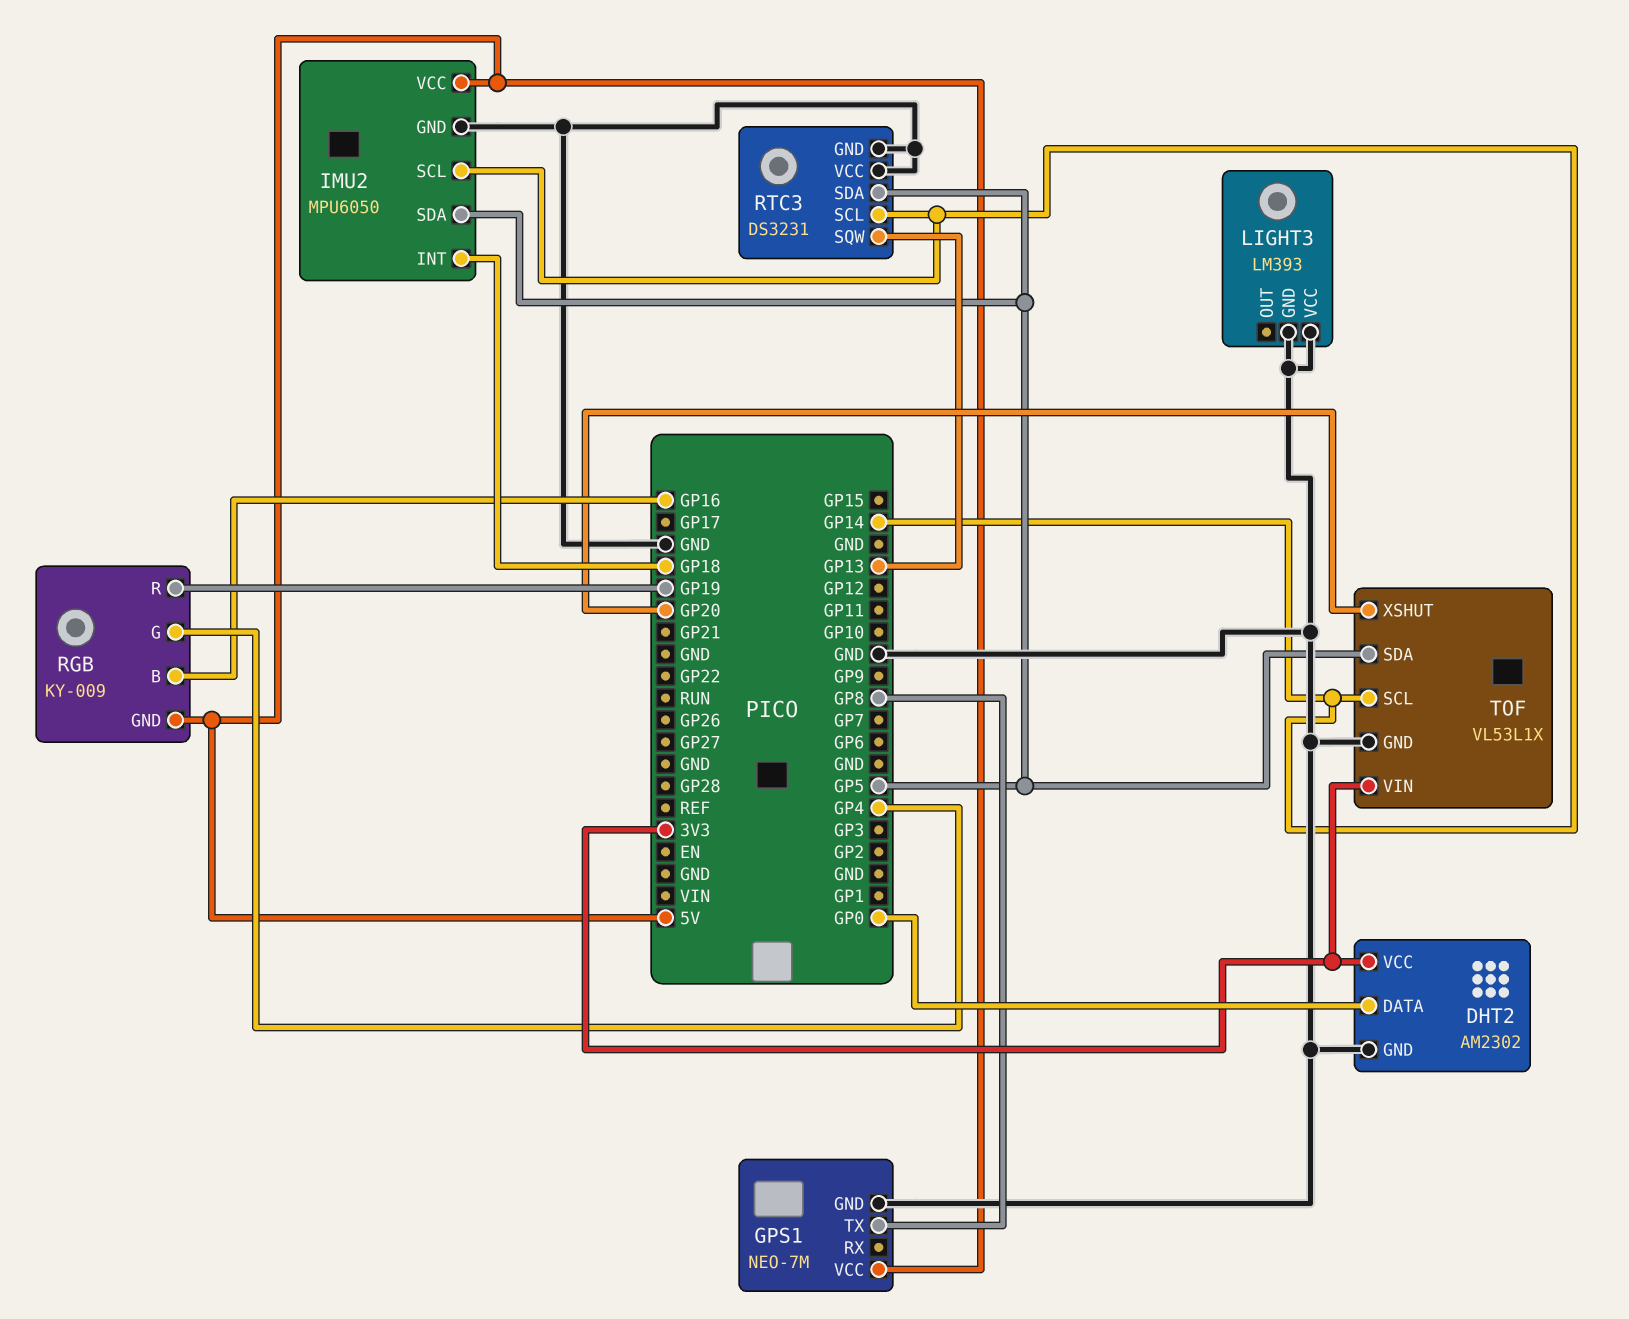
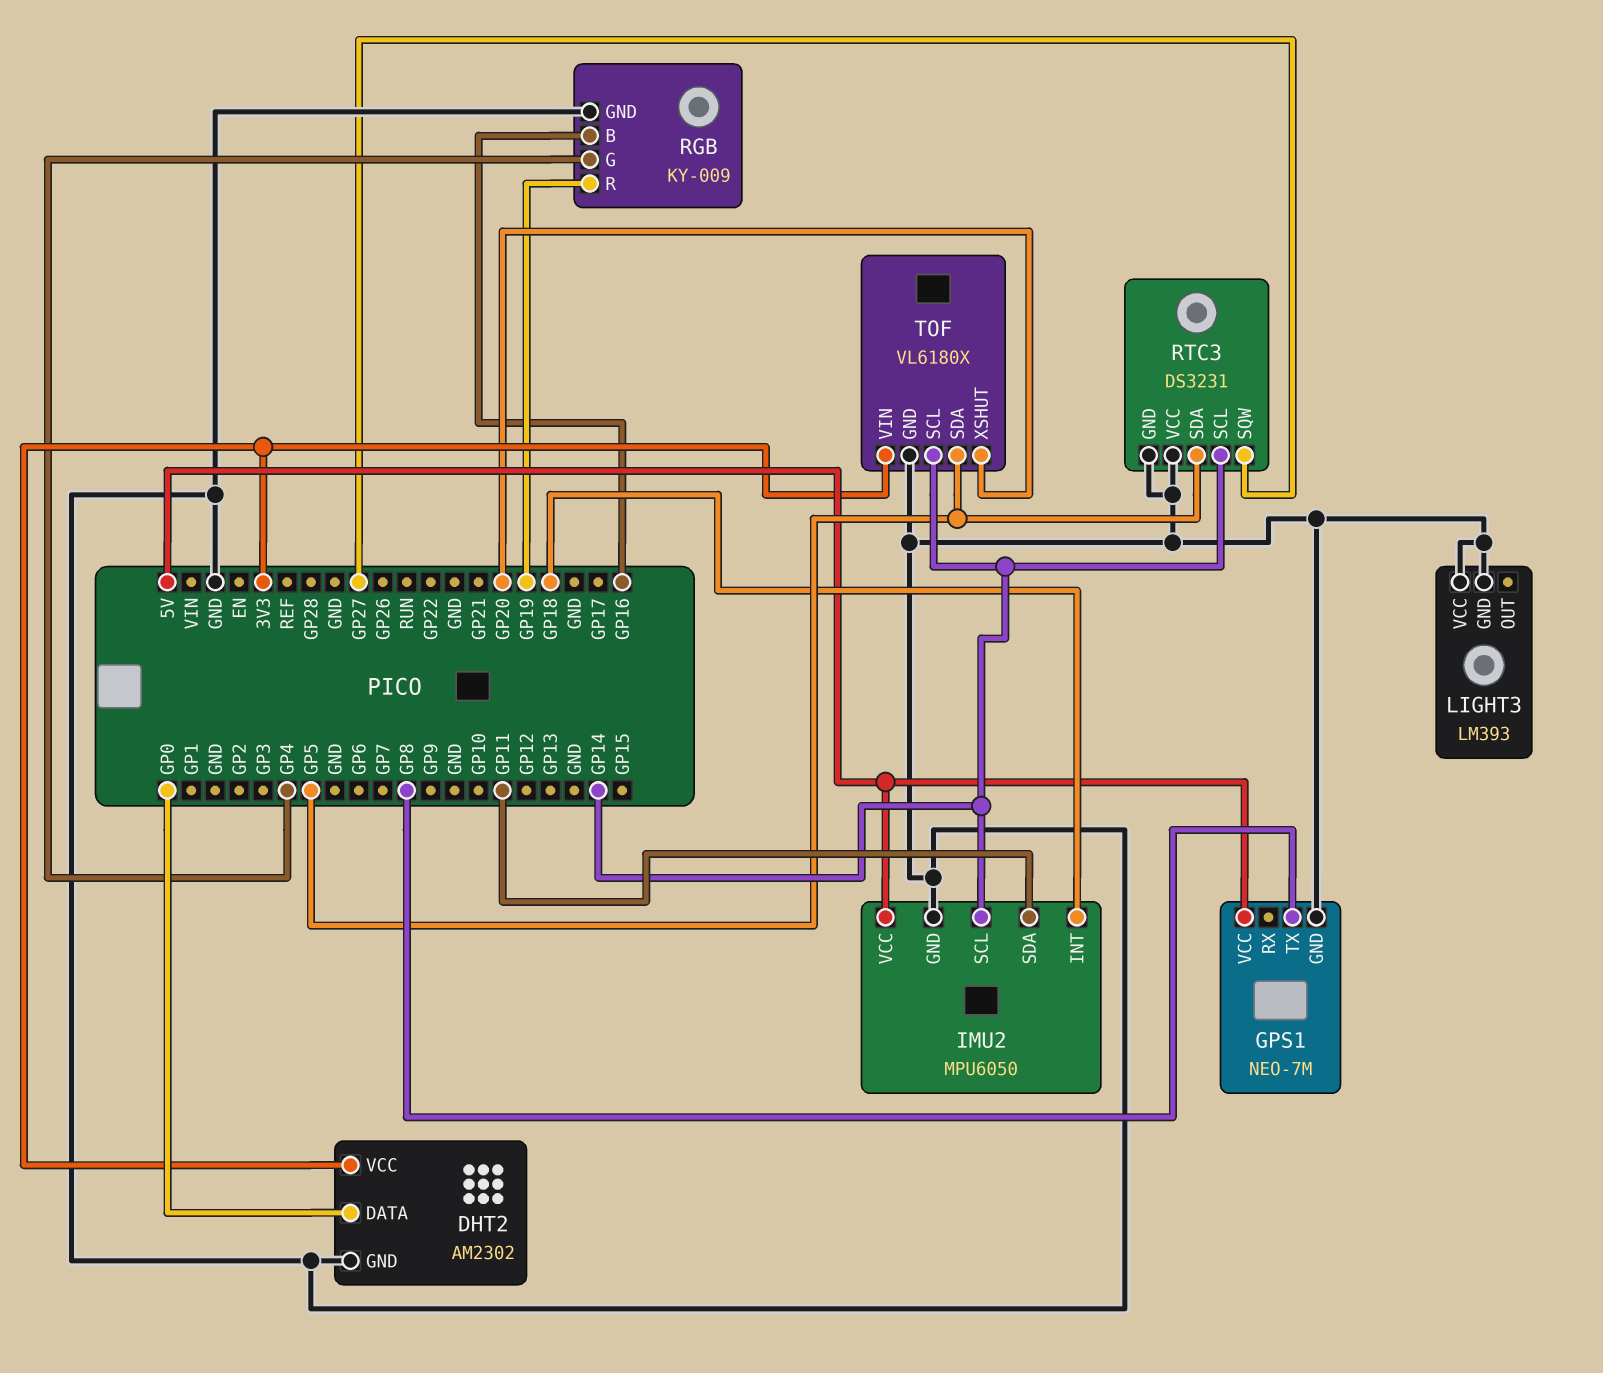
IMU2 pin SDA: GP5 -> GP11
RGB pin GND: 5V -> GND
RTC3 pin SQW: GP13 -> GP27
TOF: VL53L1X -> VL6180X

